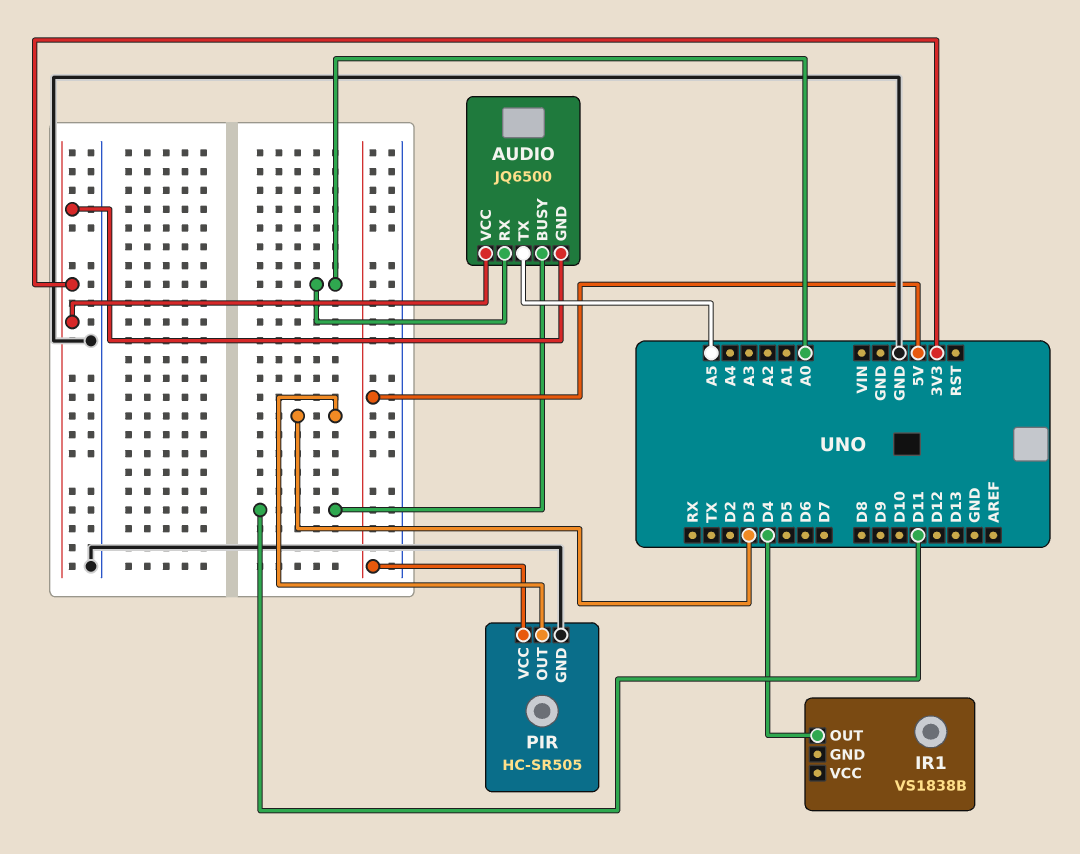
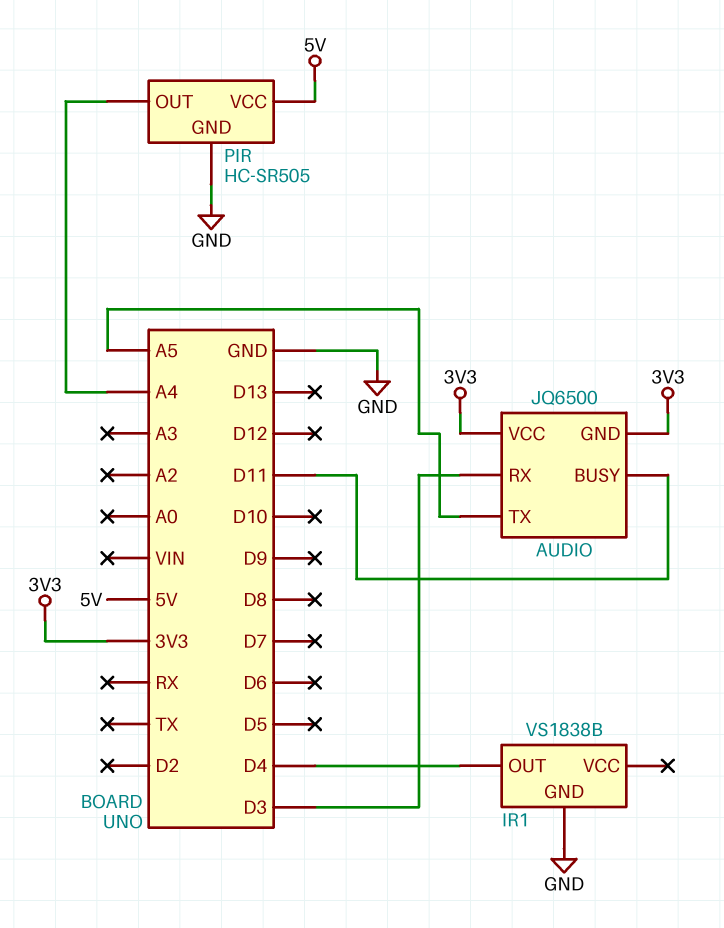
AUDIO pin RX: A0 -> D3
IR1 pin GND: none -> GND
PIR pin OUT: D3 -> A4

